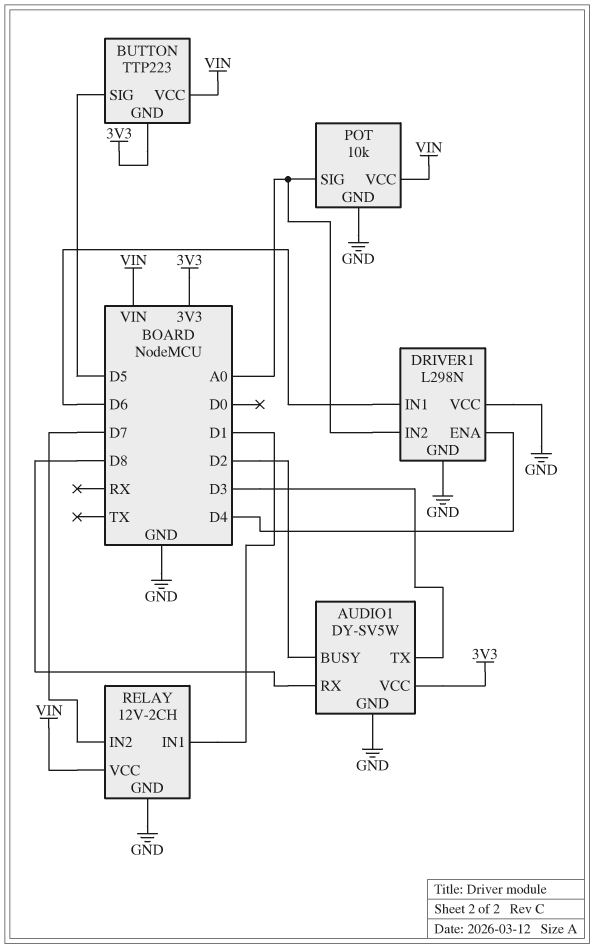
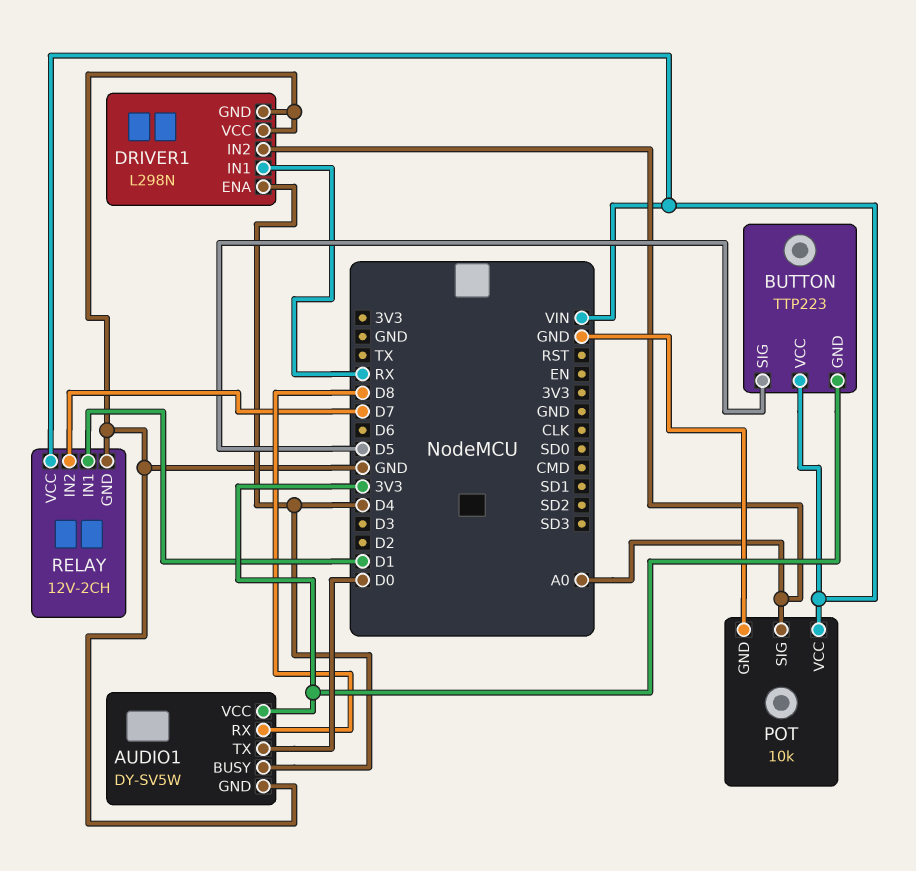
AUDIO1 pin BUSY: D2 -> D4
AUDIO1 pin TX: D3 -> D0
DRIVER1 pin IN1: D6 -> RX

